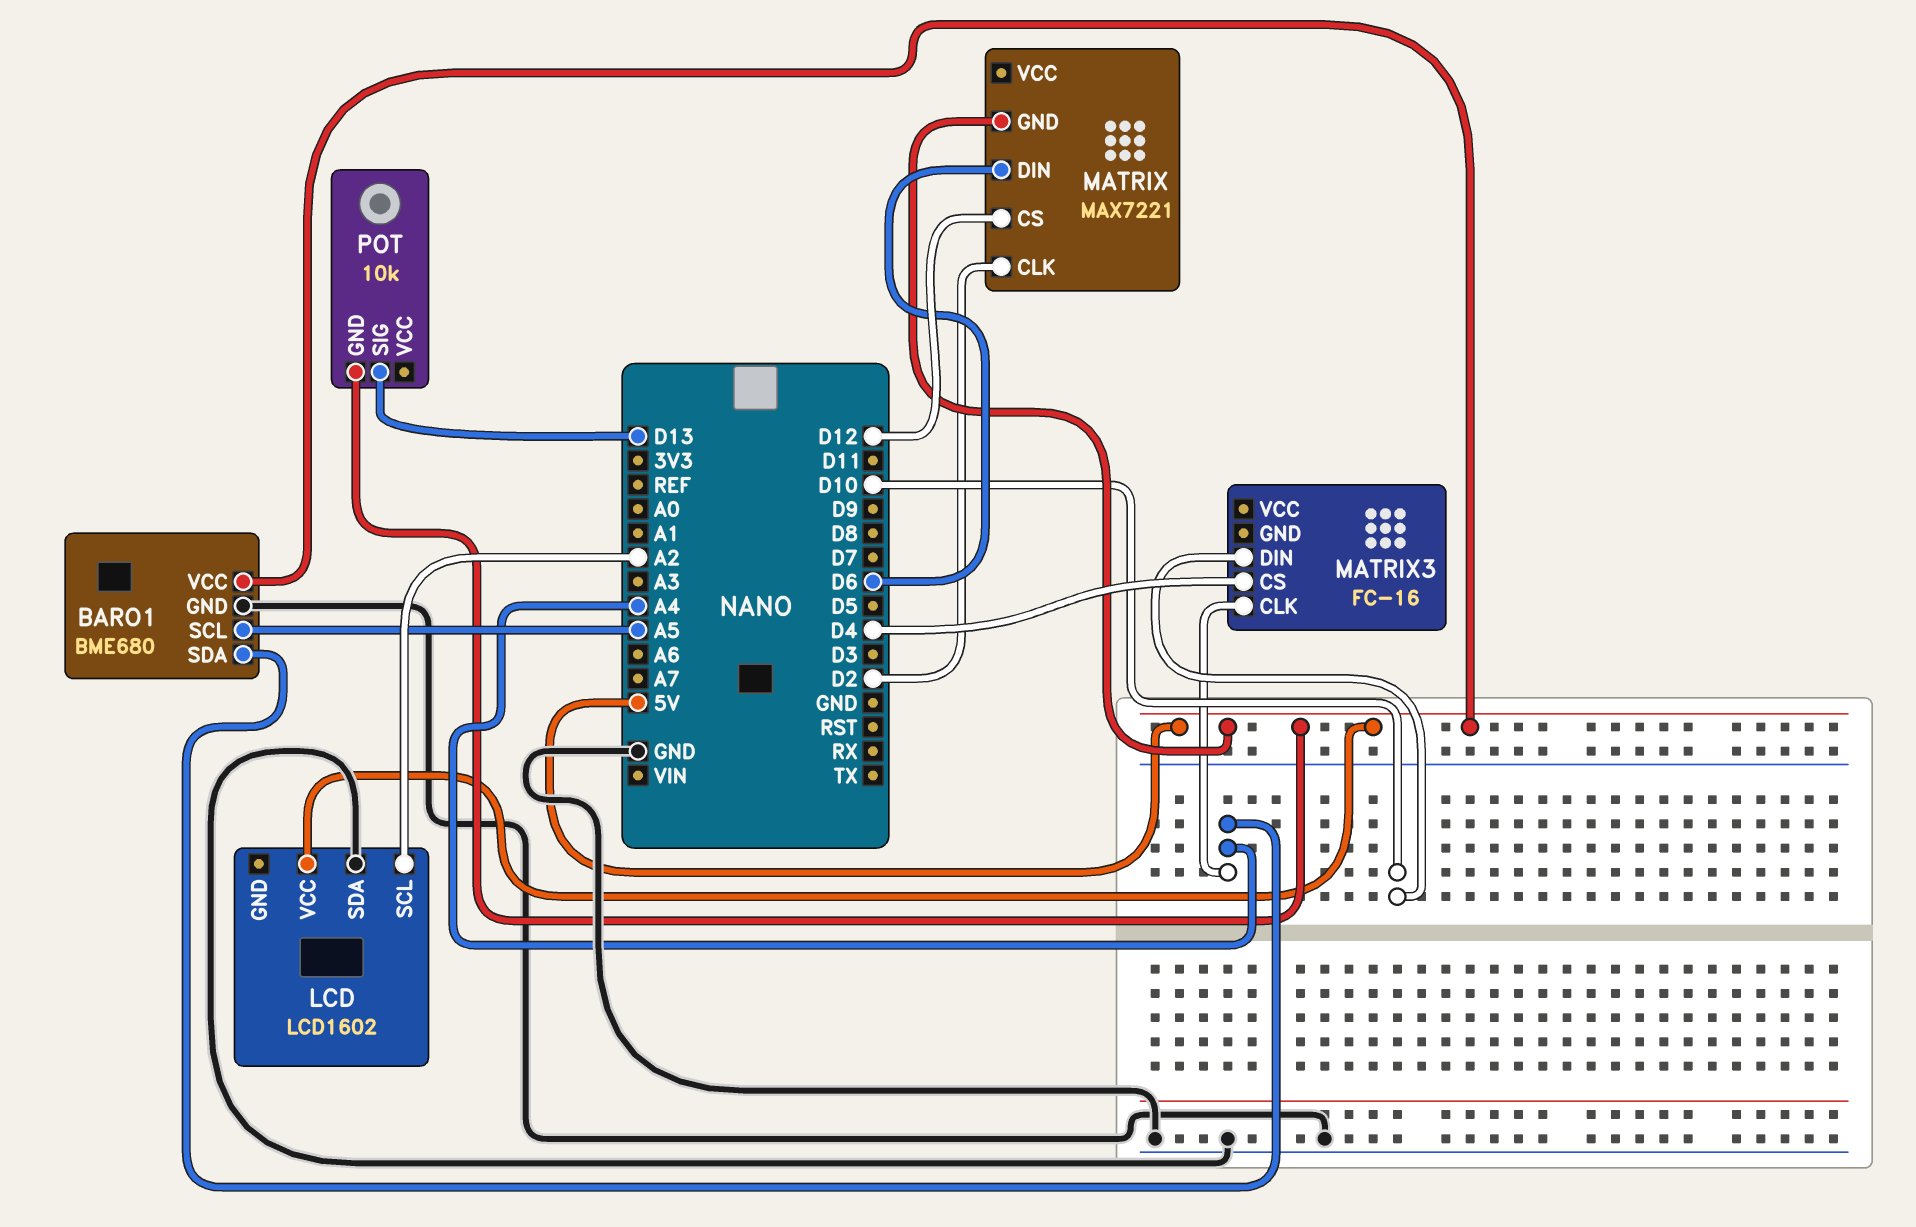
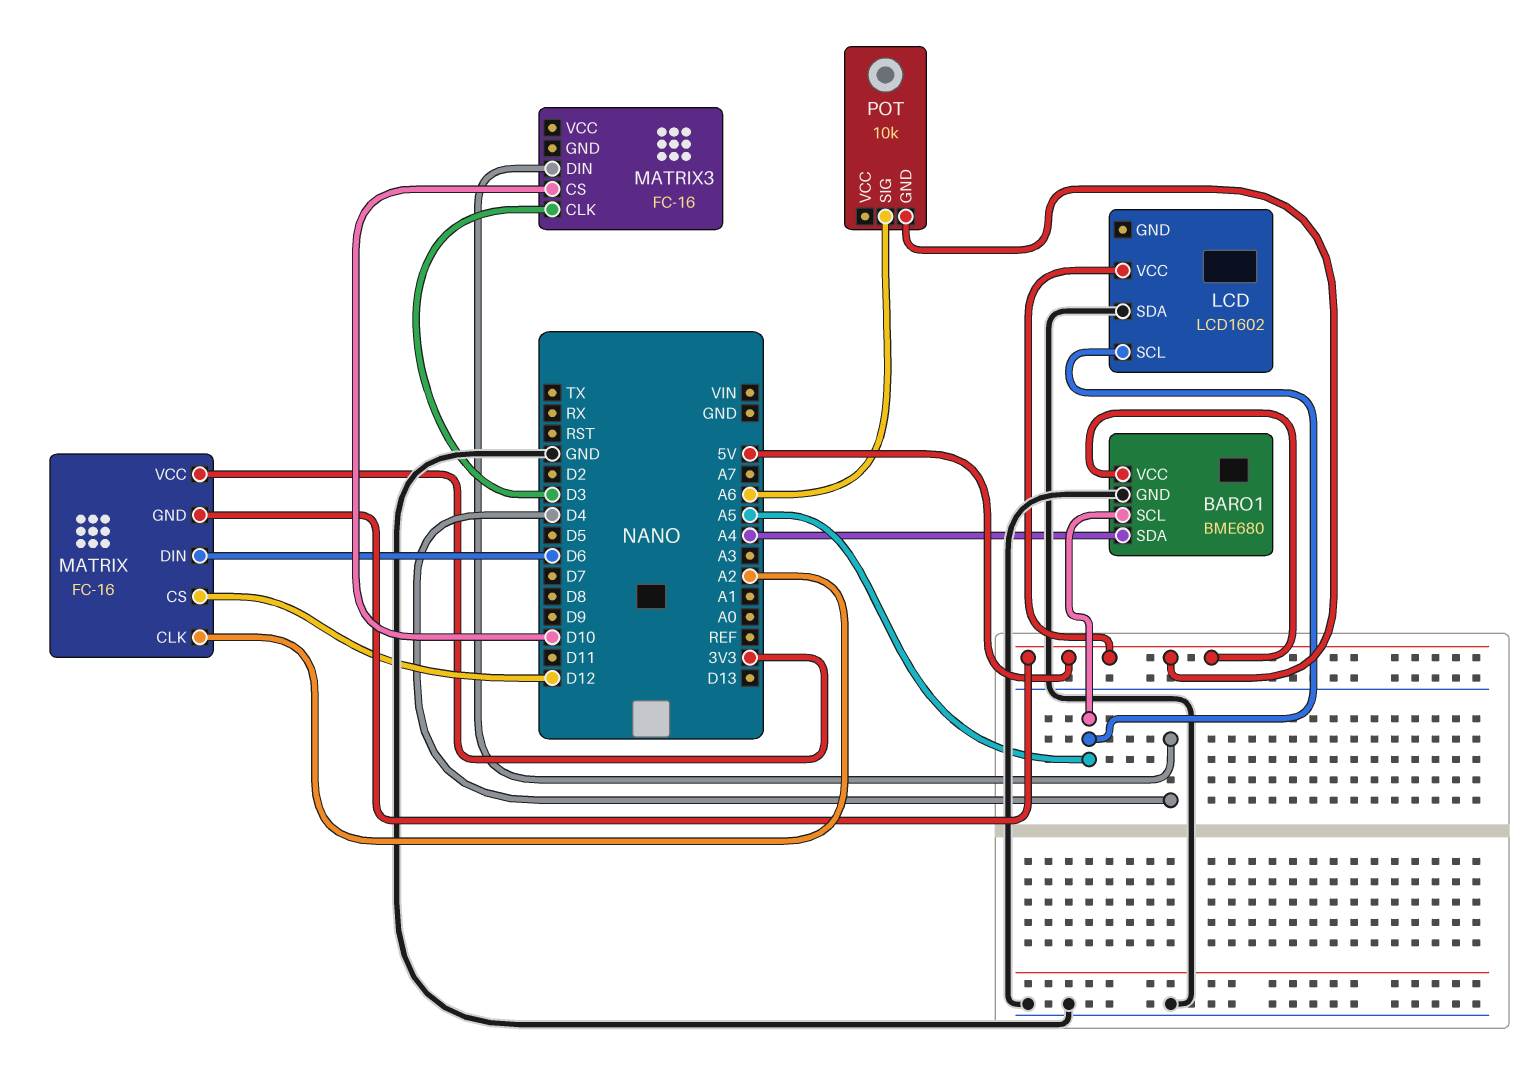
LCD pin SCL: A2 -> A5
MATRIX: MAX7221 -> FC-16
MATRIX pin CLK: D2 -> A2
MATRIX pin VCC: none -> 3V3
MATRIX3 pin CLK: A4 -> D3
MATRIX3 pin CS: D4 -> D10
MATRIX3 pin DIN: D10 -> D4
POT pin SIG: D13 -> A6

